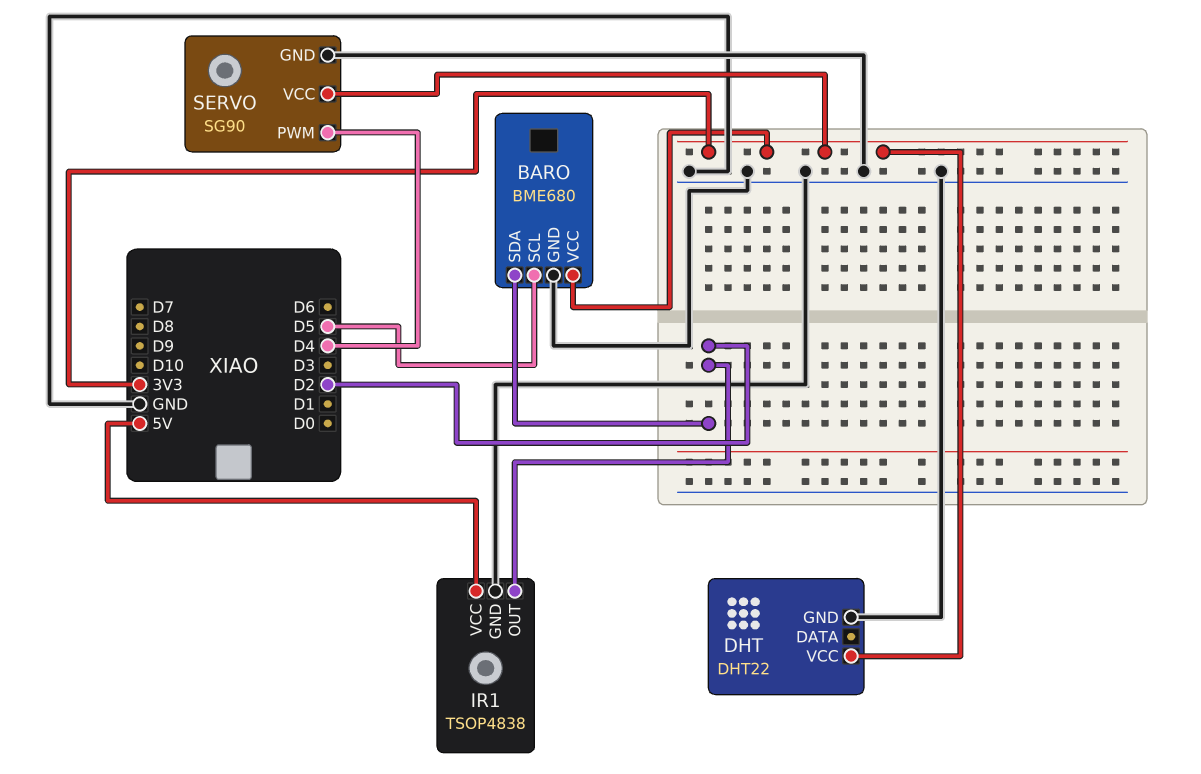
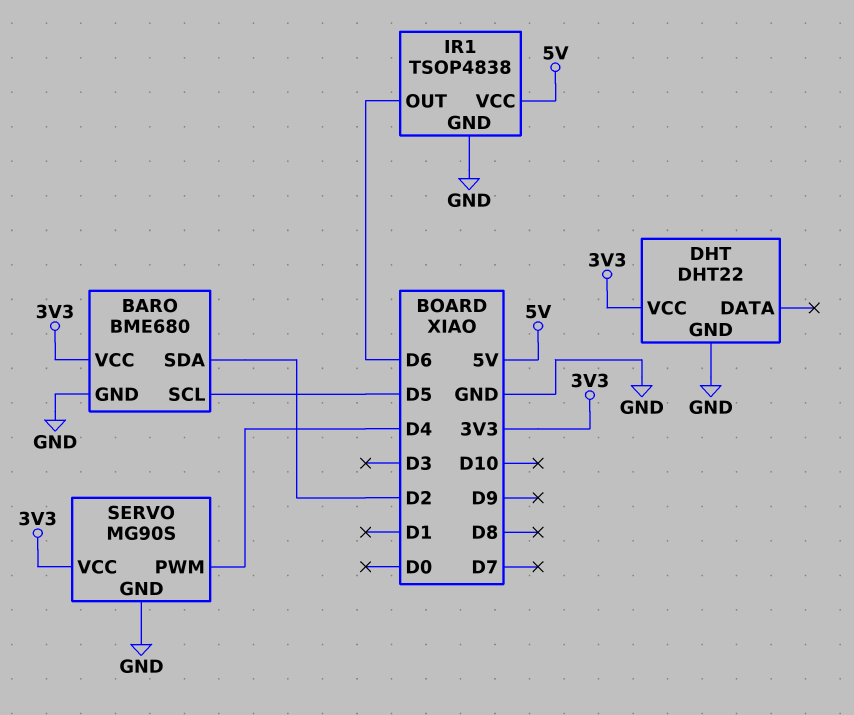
IR1 pin OUT: D2 -> D6
SERVO: SG90 -> MG90S

